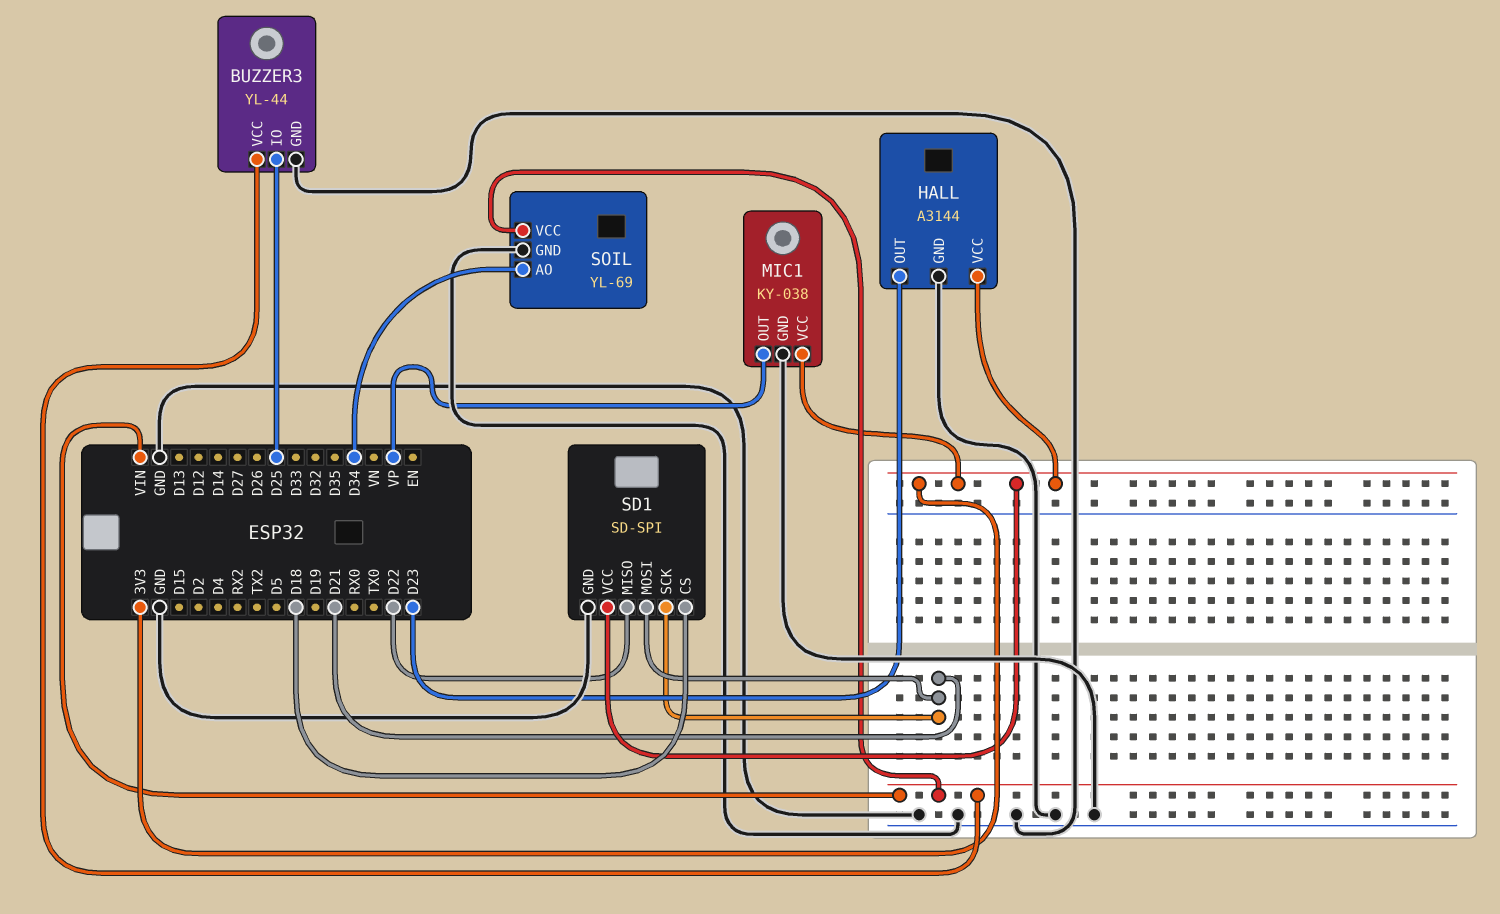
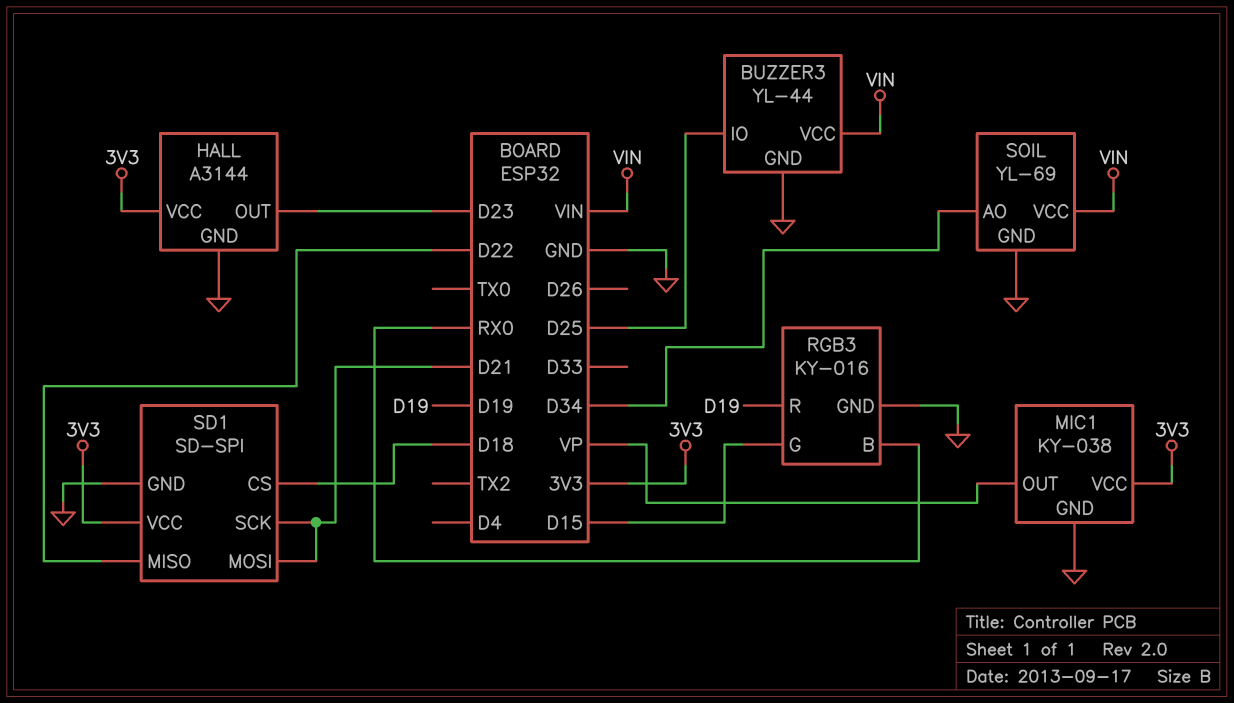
RGB3: none -> KY-016
RGB3 pin B: none -> RX0
RGB3 pin G: none -> D15
RGB3 pin GND: none -> GND
RGB3 pin R: none -> D19

